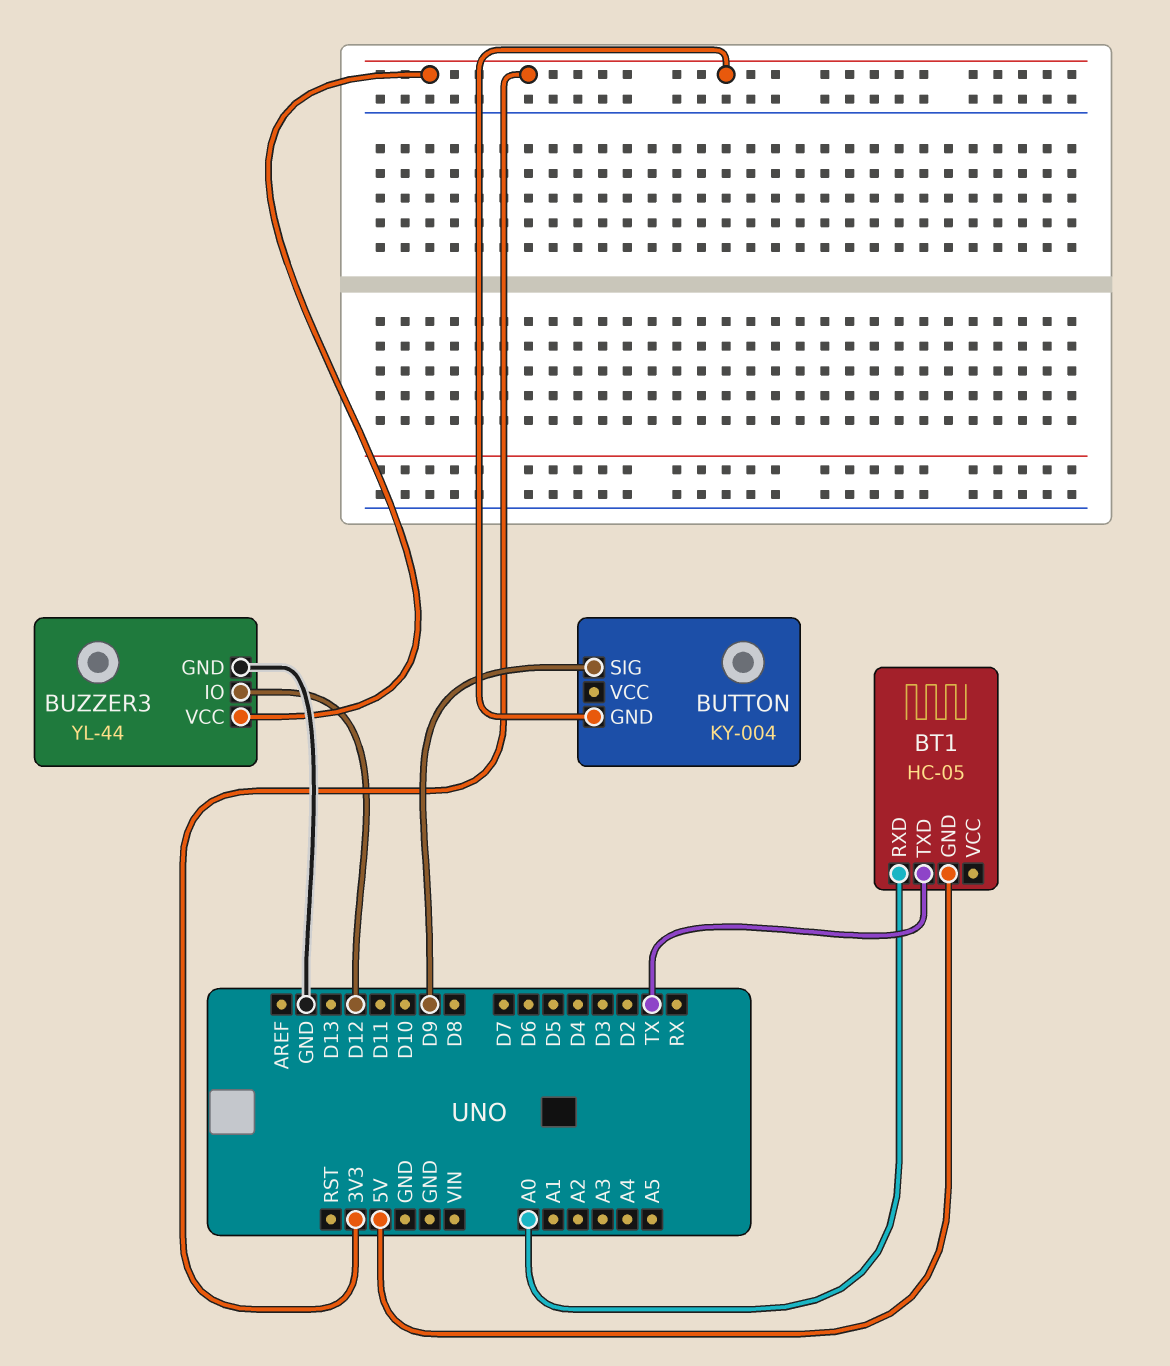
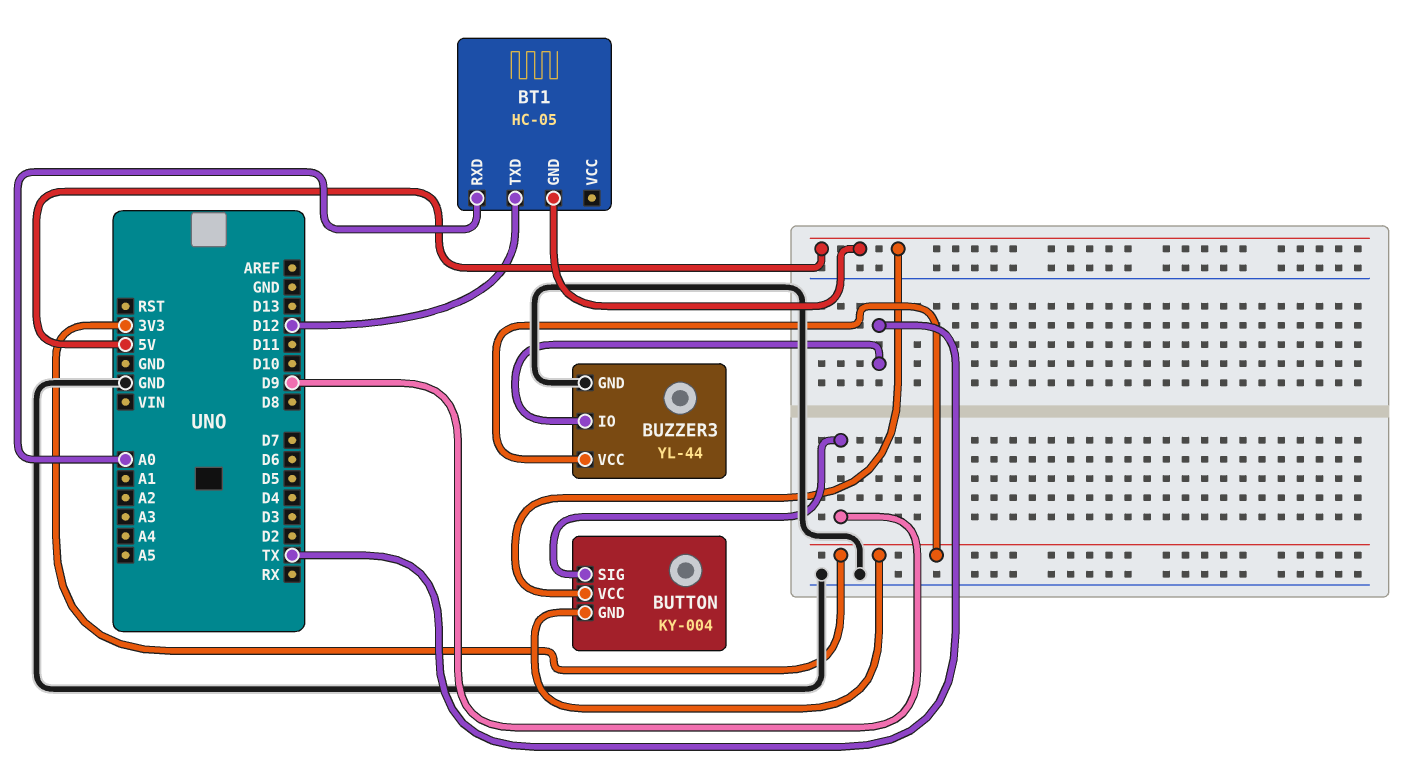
BT1 pin TXD: TX -> D12
BUTTON pin VCC: none -> 5V
BUZZER3 pin IO: D12 -> TX

